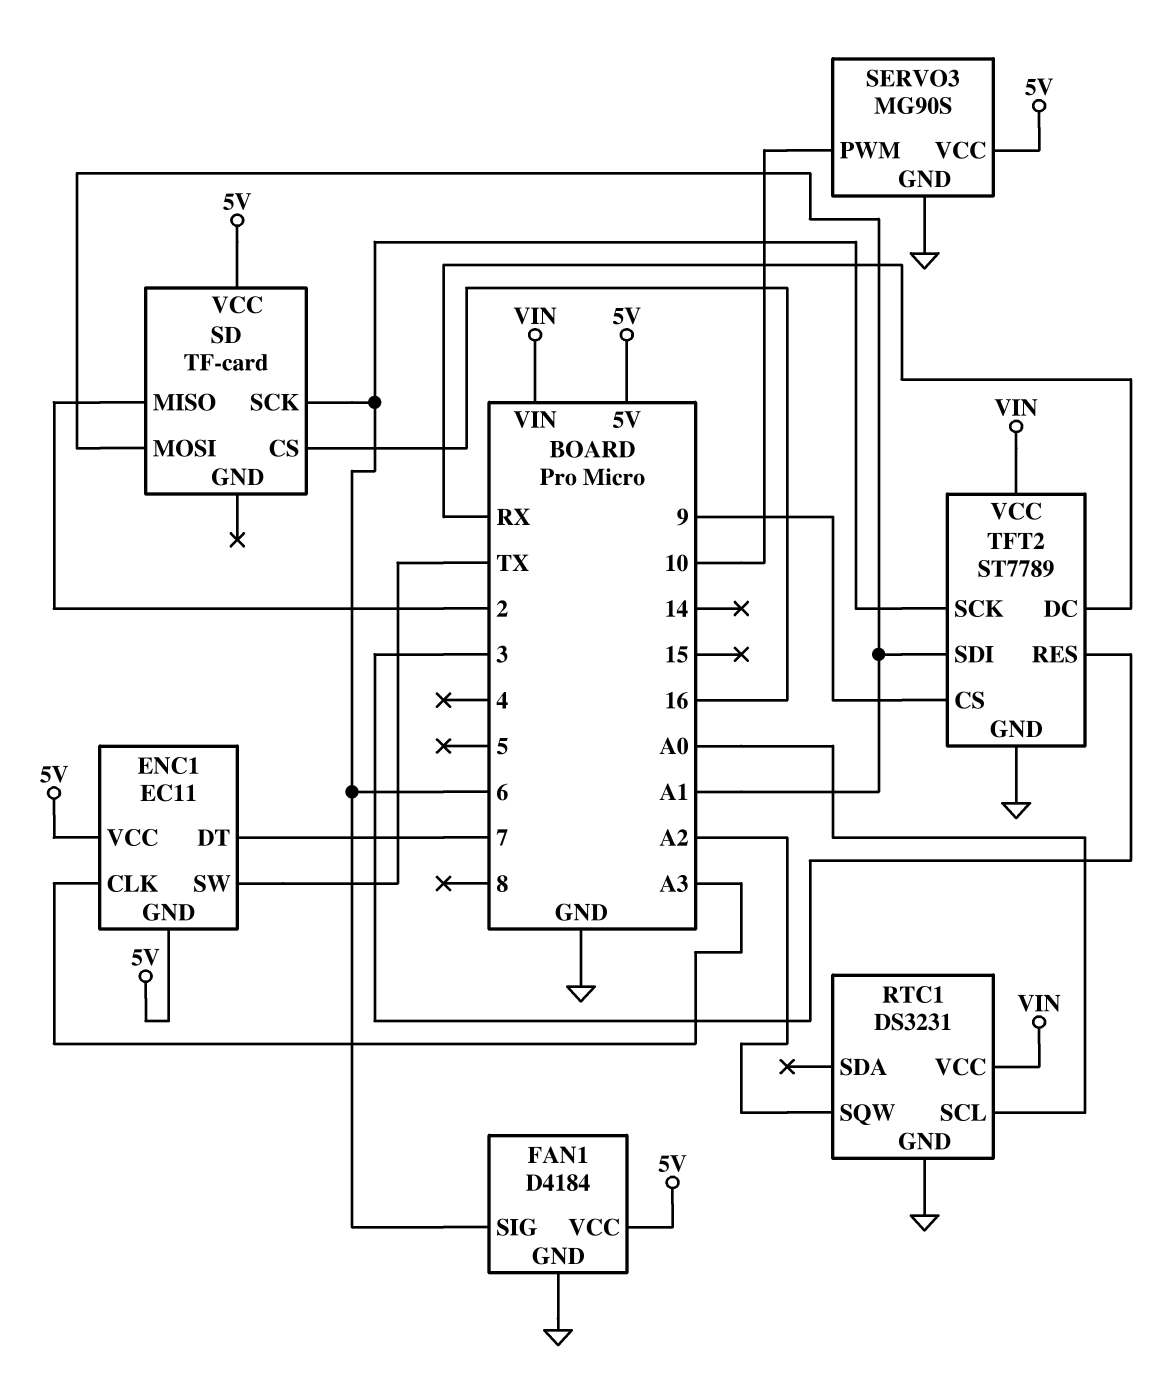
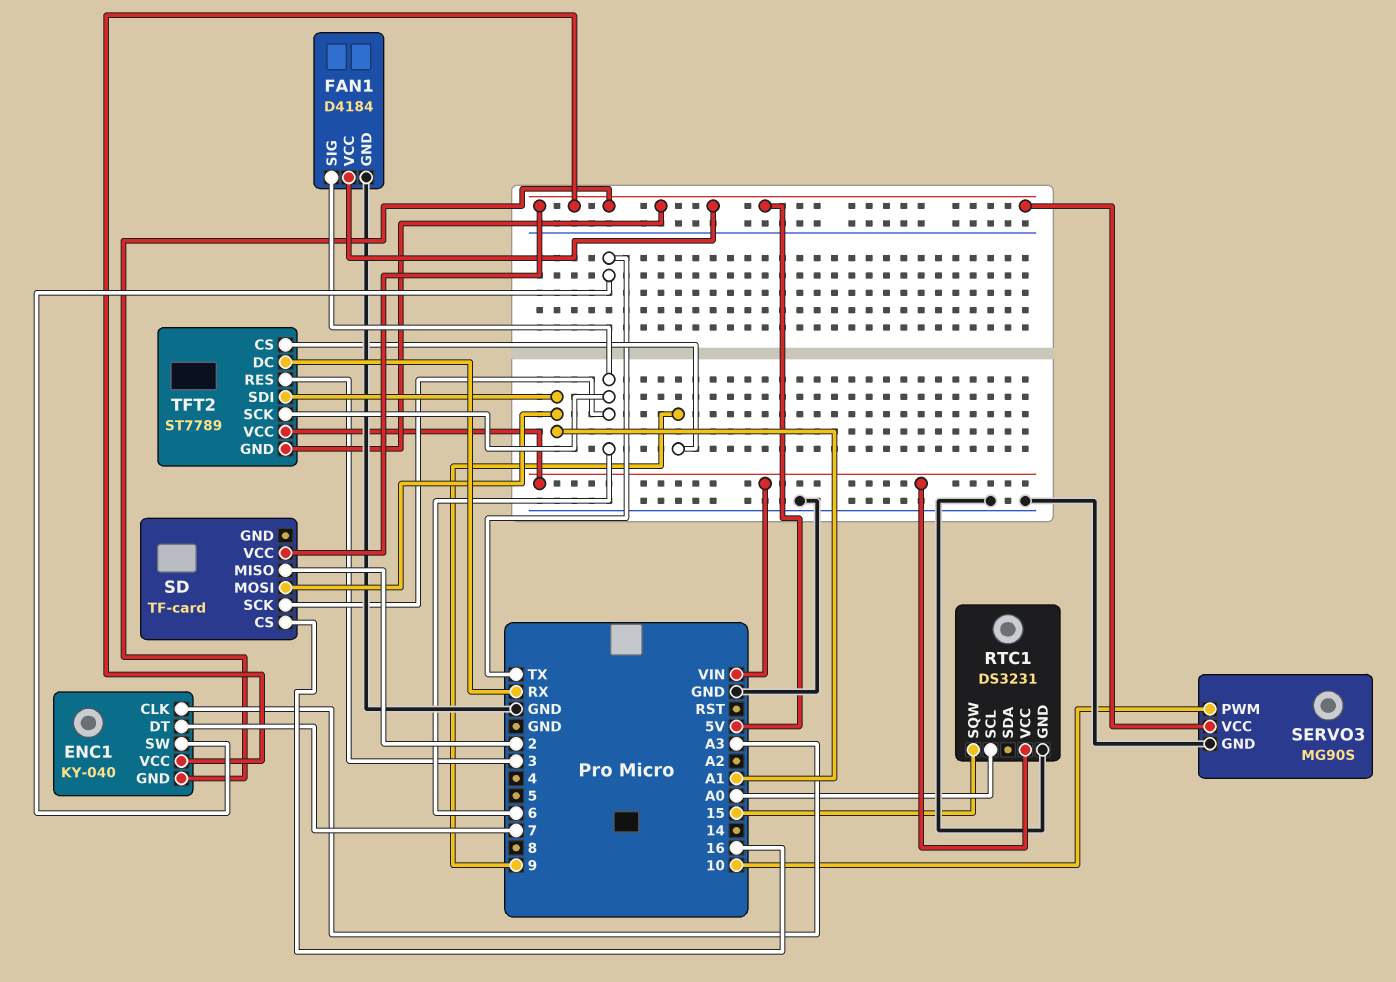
ENC1: EC11 -> KY-040
RTC1 pin SQW: A2 -> 15
TFT2 pin GND: GND -> 5V

